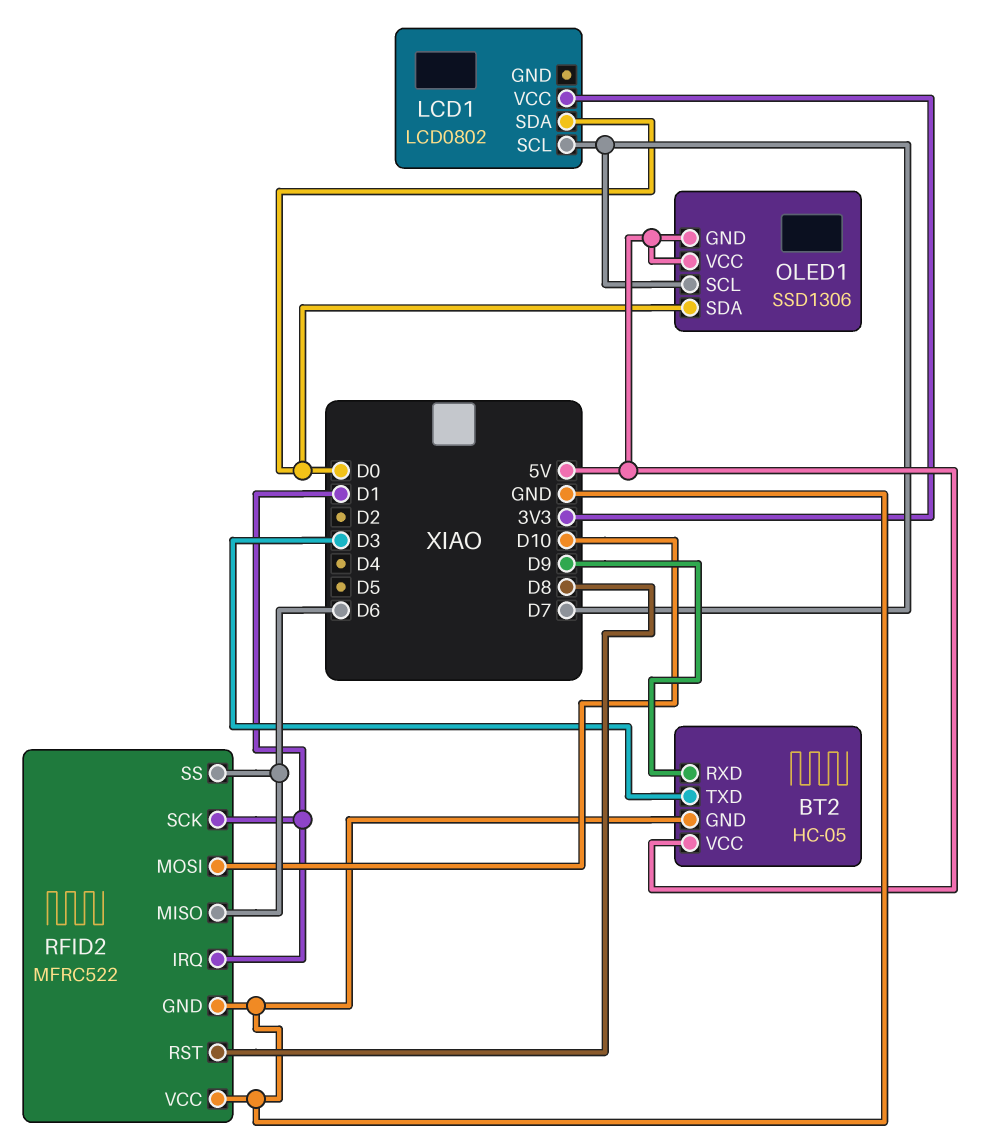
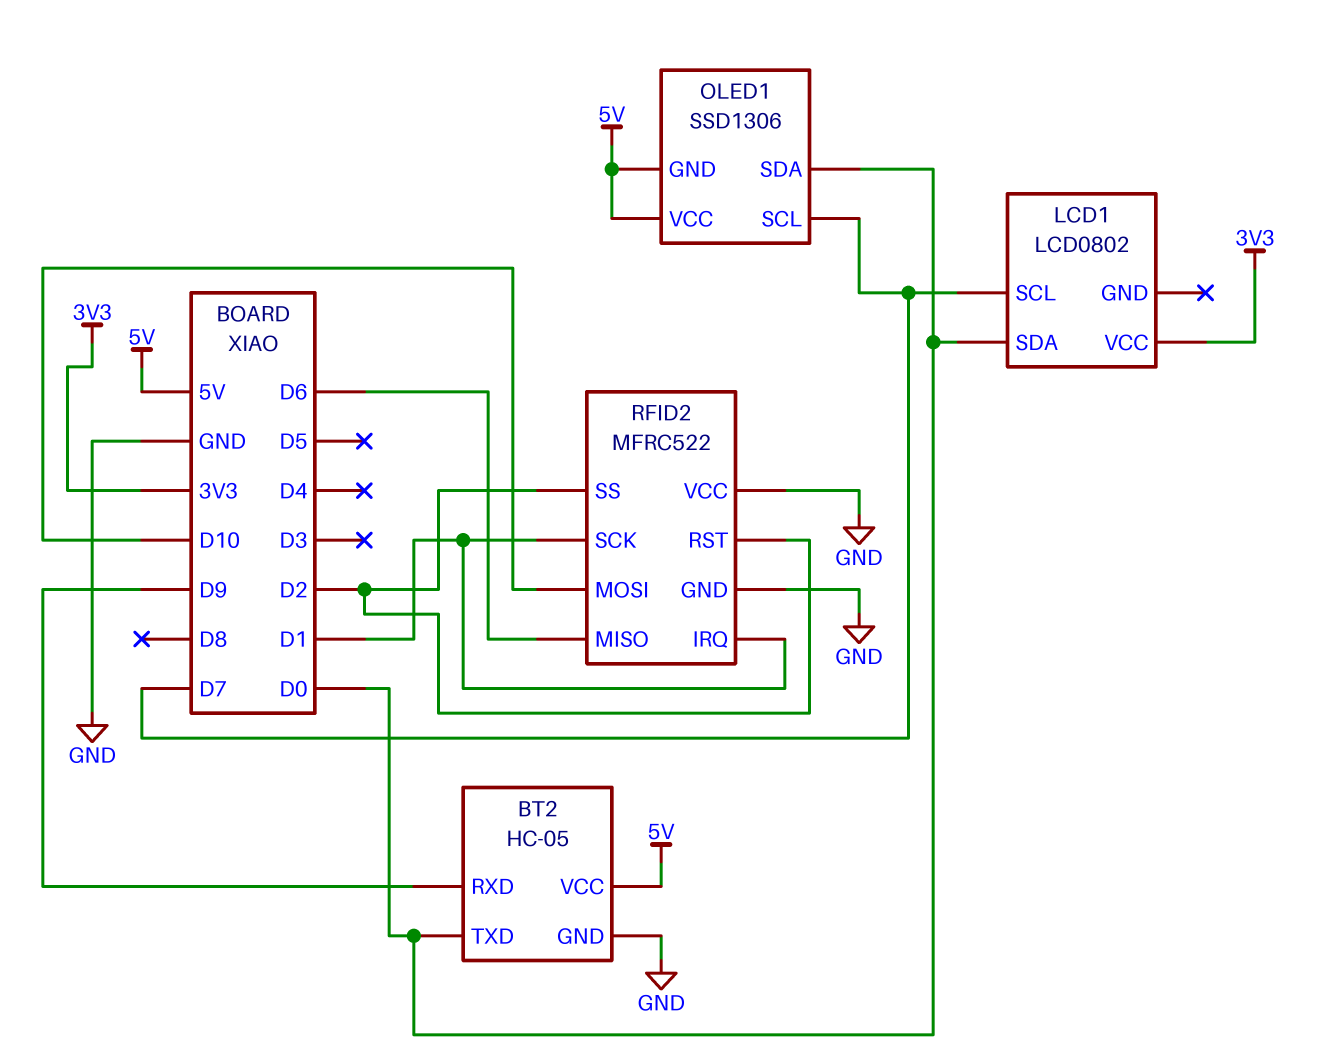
BT2 pin TXD: D3 -> D0
RFID2 pin RST: D8 -> D2
RFID2 pin SS: D6 -> D2

